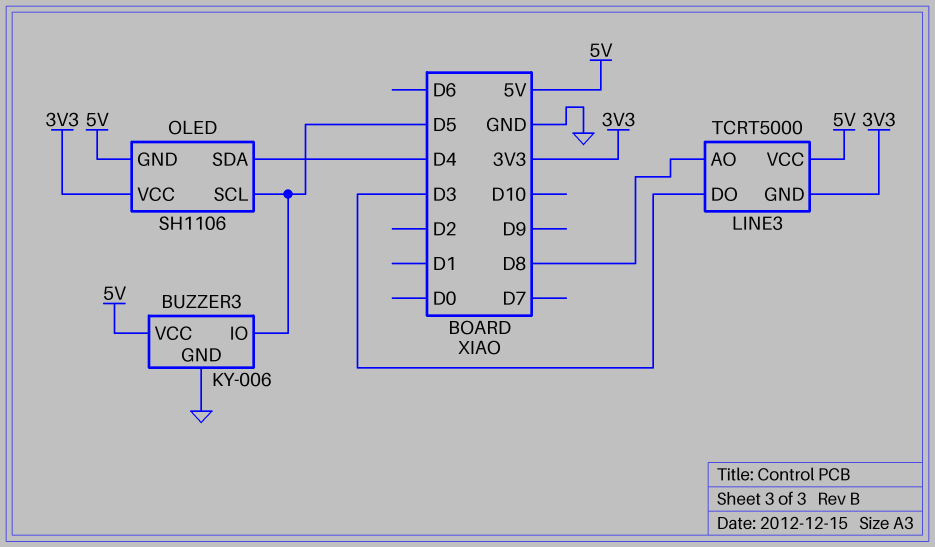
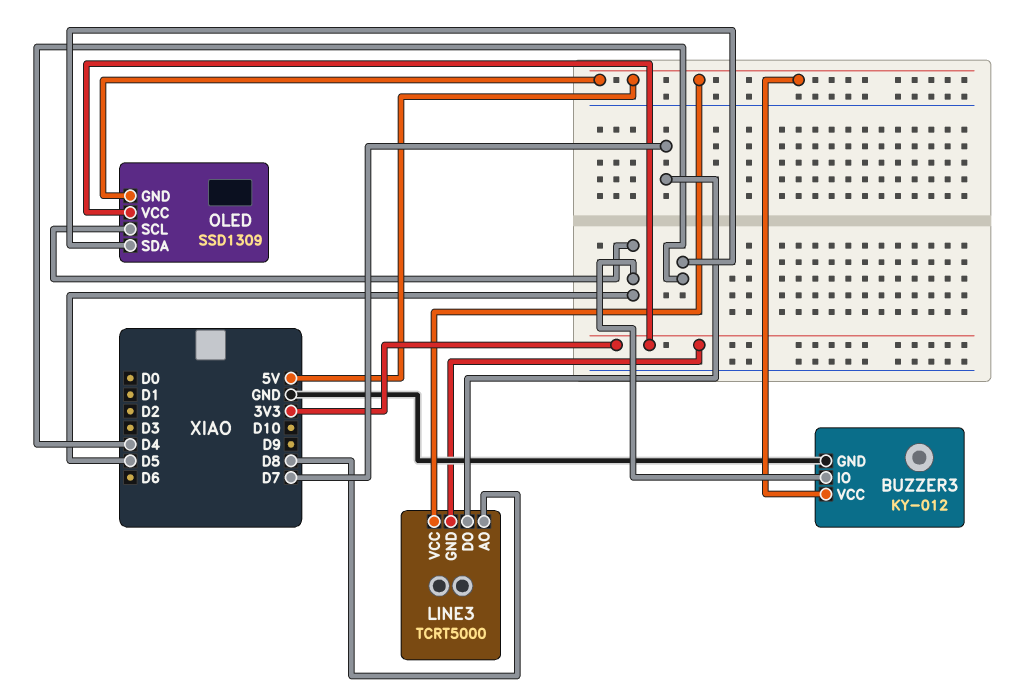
BUZZER3: KY-006 -> KY-012
LINE3 pin DO: D3 -> D7
OLED: SH1106 -> SSD1309

